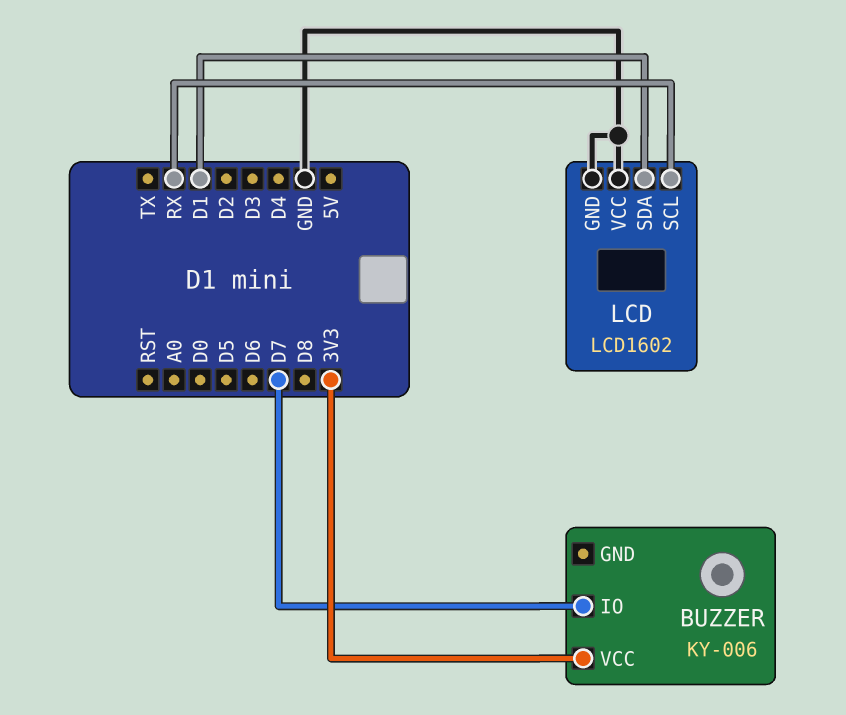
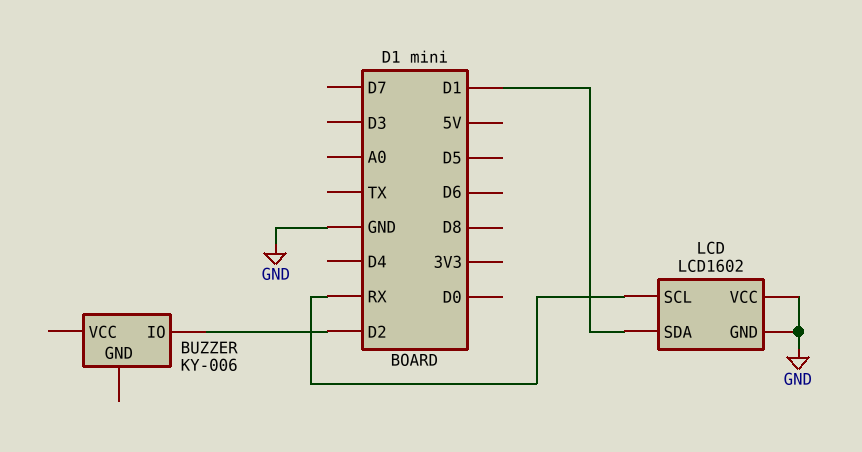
BUZZER pin IO: D7 -> D2
BUZZER pin VCC: 3V3 -> none

